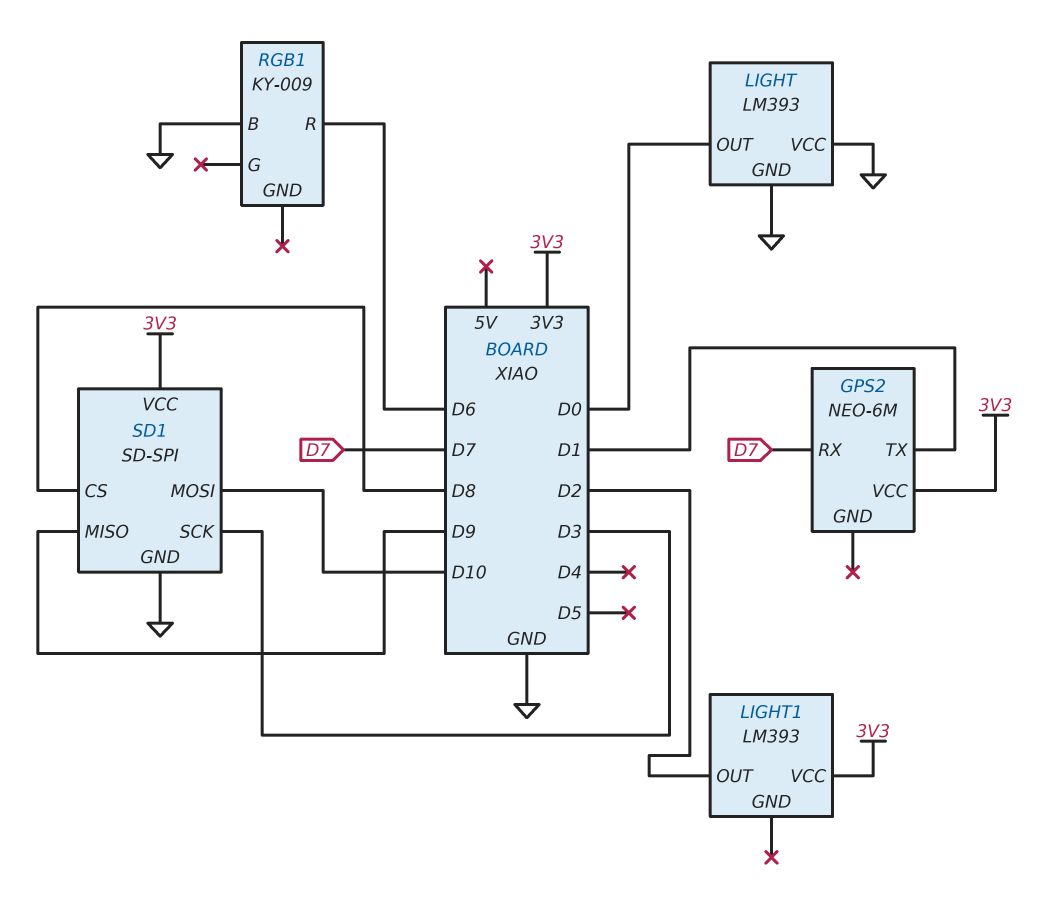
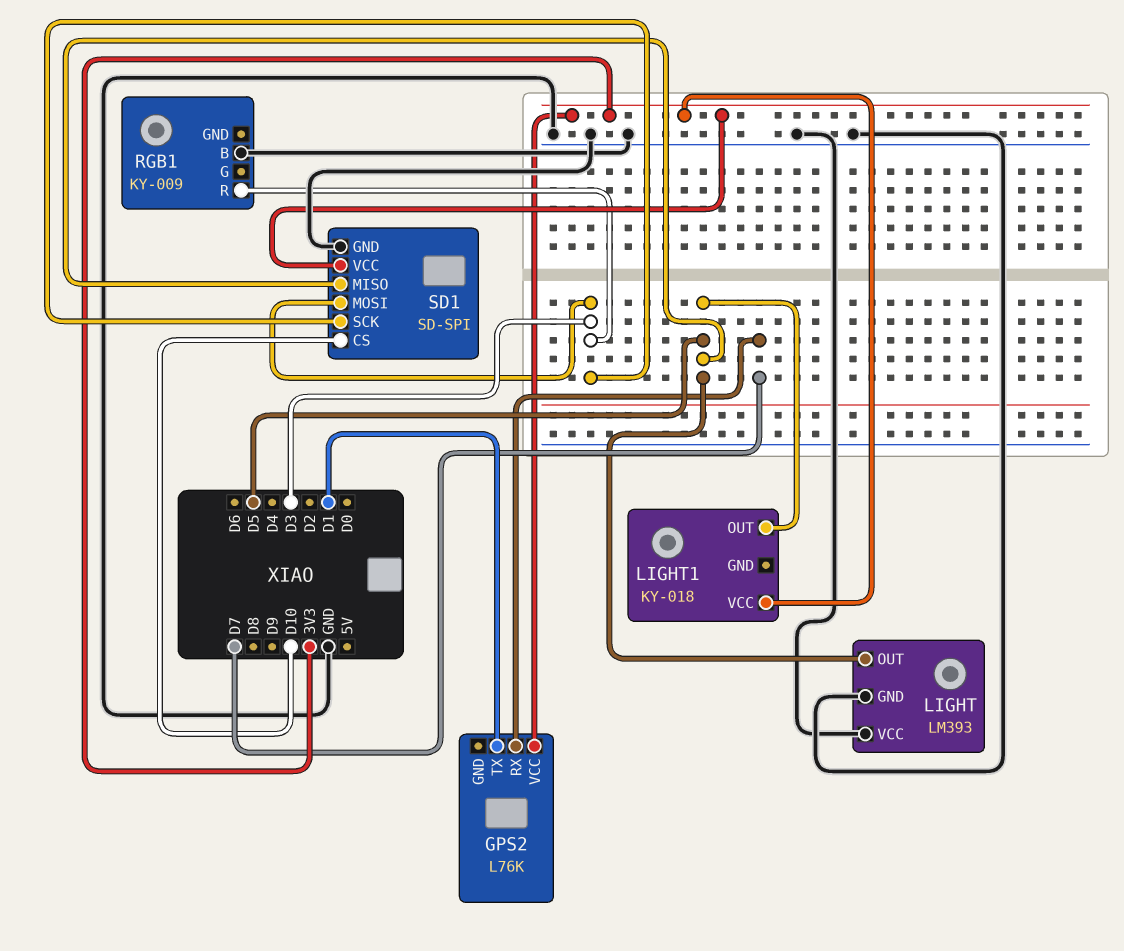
GPS2: NEO-6M -> L76K
LIGHT pin OUT: D0 -> D5
LIGHT1: LM393 -> KY-018
LIGHT1 pin OUT: D2 -> D5
RGB1 pin R: D6 -> D3
SD1 pin CS: D8 -> D10
SD1 pin MISO: D9 -> D5
SD1 pin MOSI: D10 -> D3

